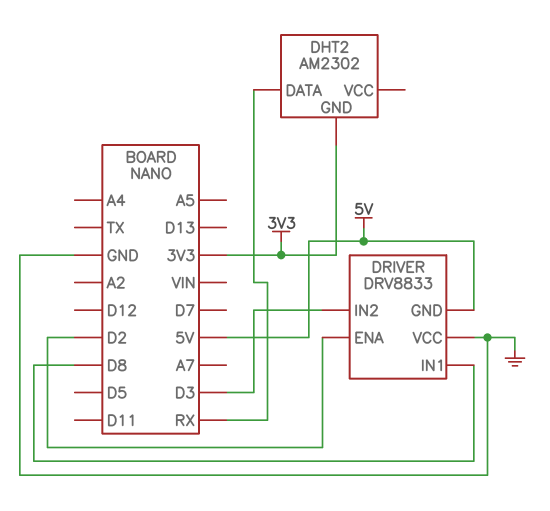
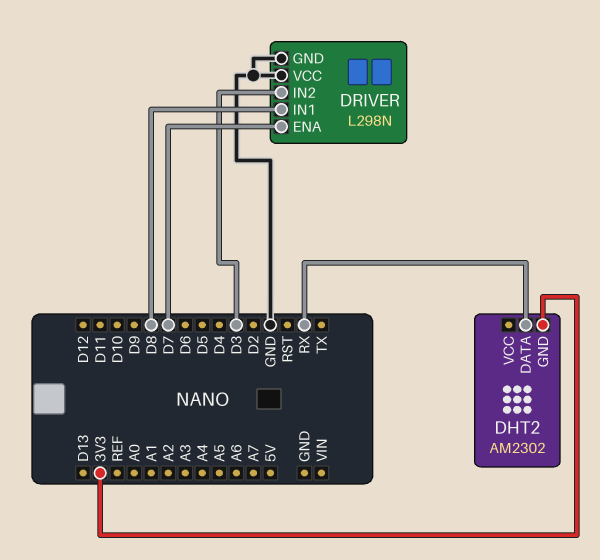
DRIVER: DRV8833 -> L298N
DRIVER pin ENA: D2 -> D7
DRIVER pin GND: 5V -> GND

